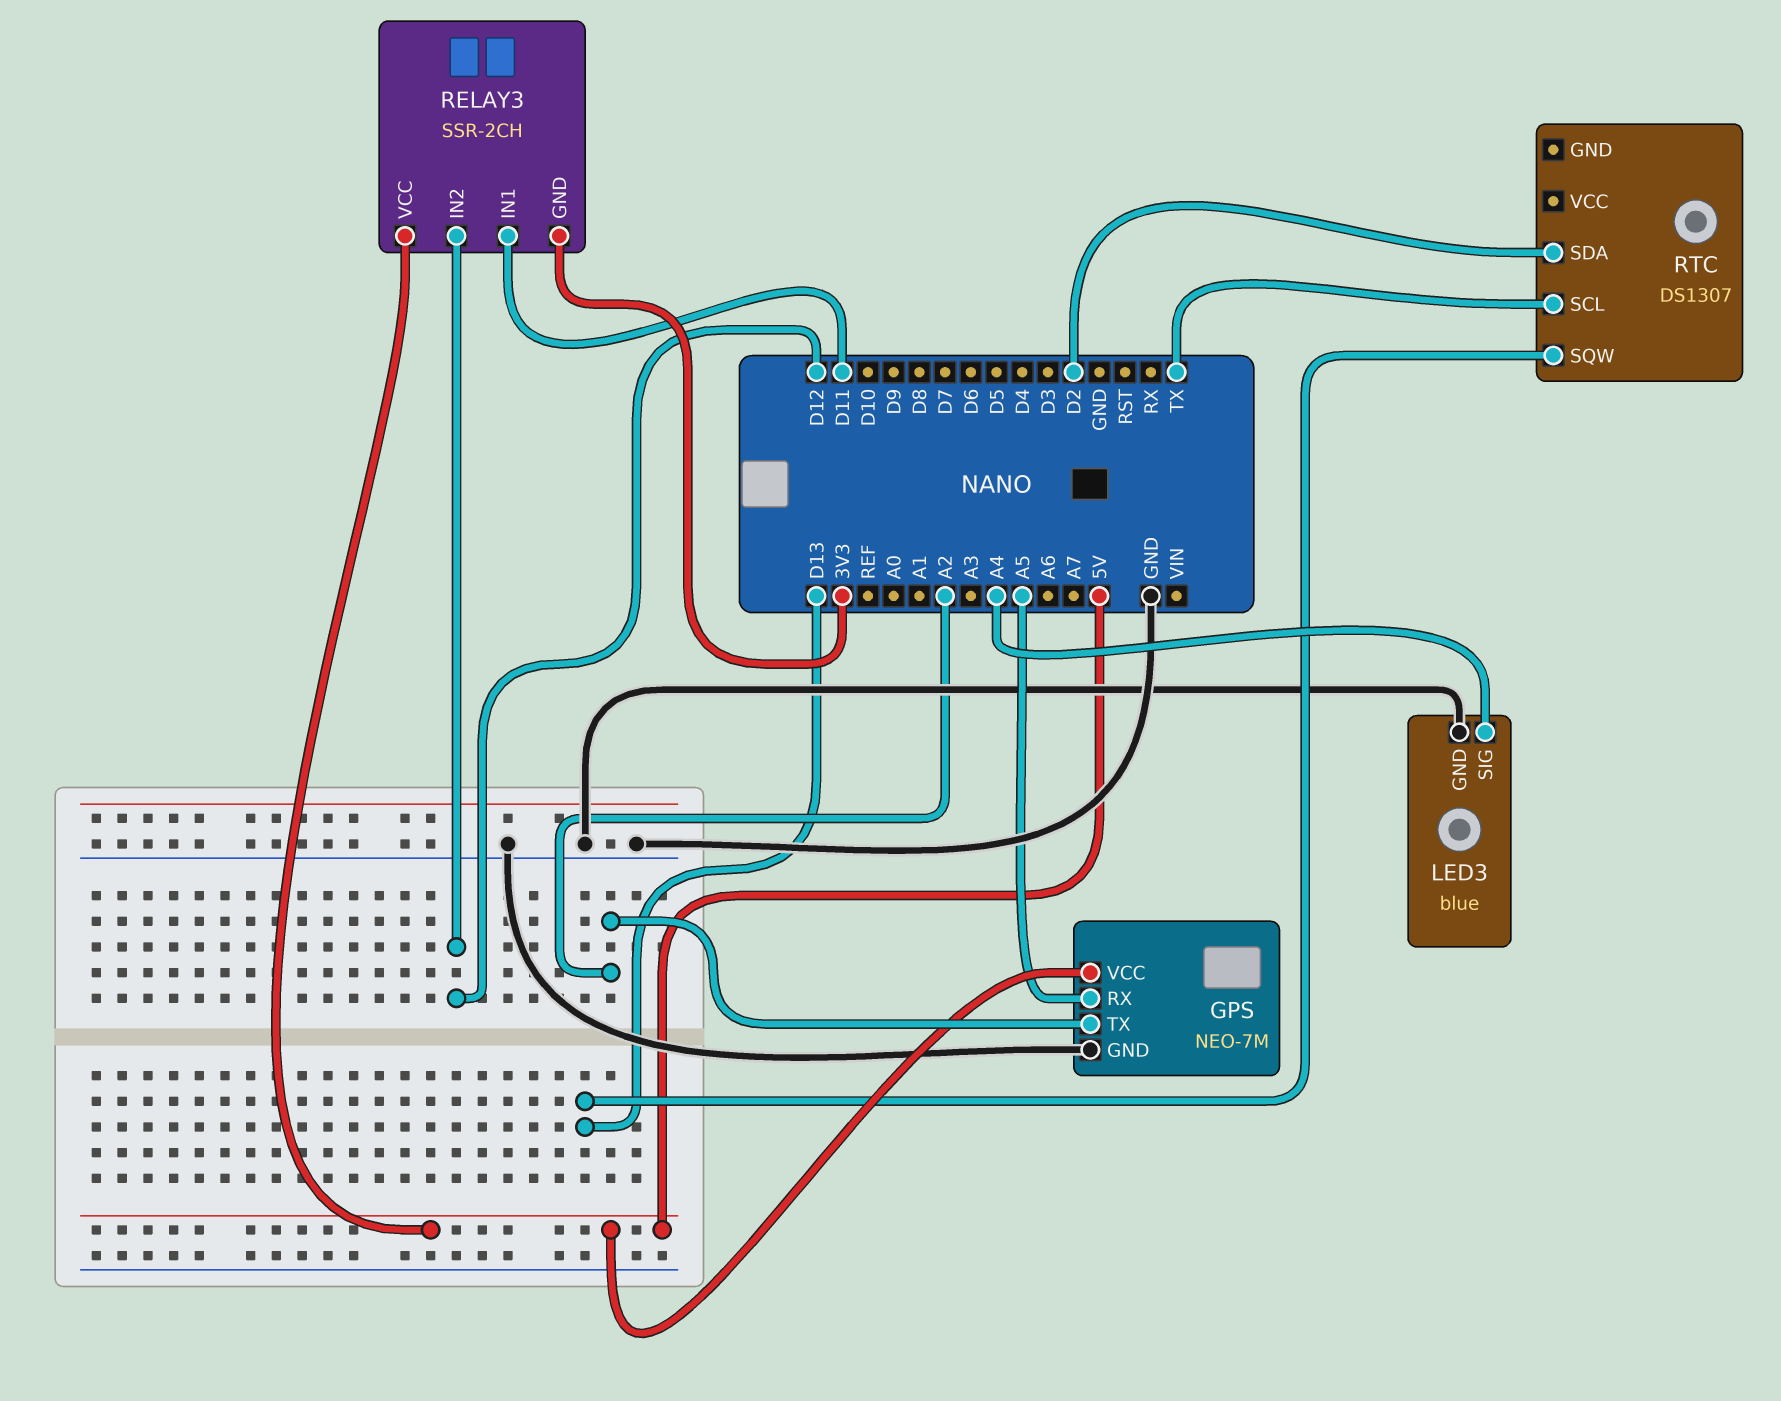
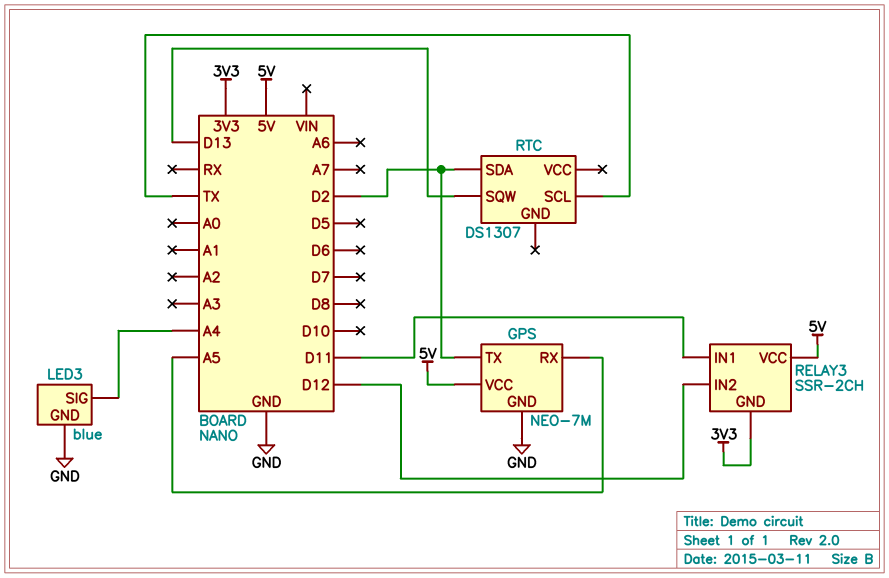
GPS pin TX: A2 -> D2

